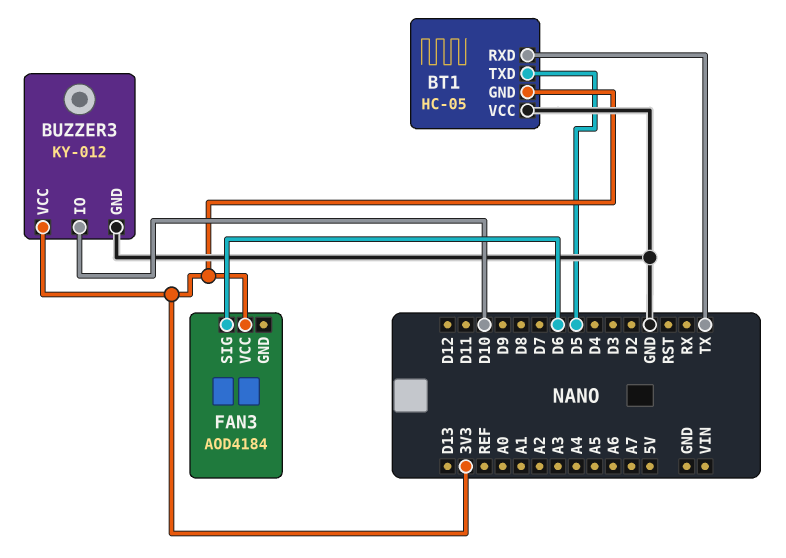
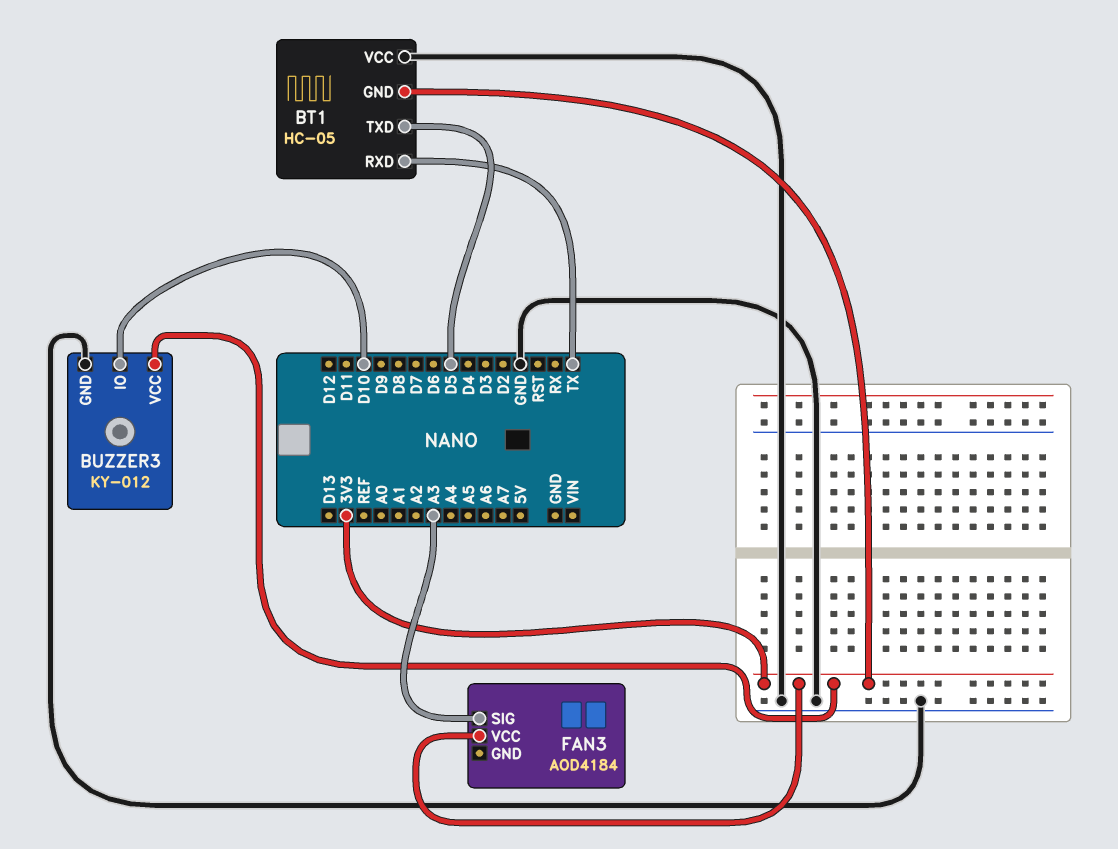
FAN3 pin SIG: D6 -> A3

